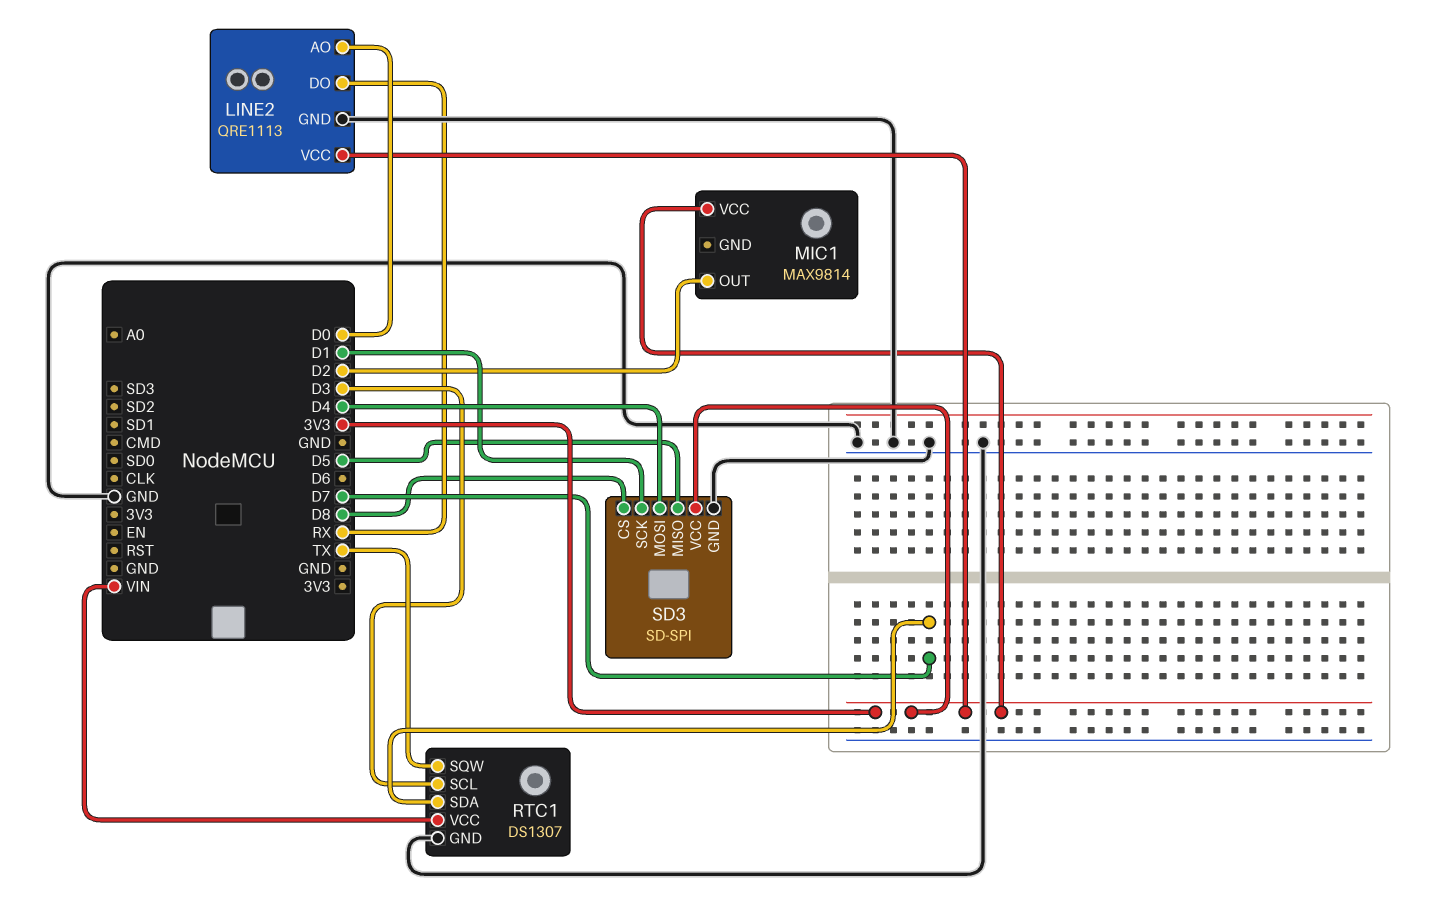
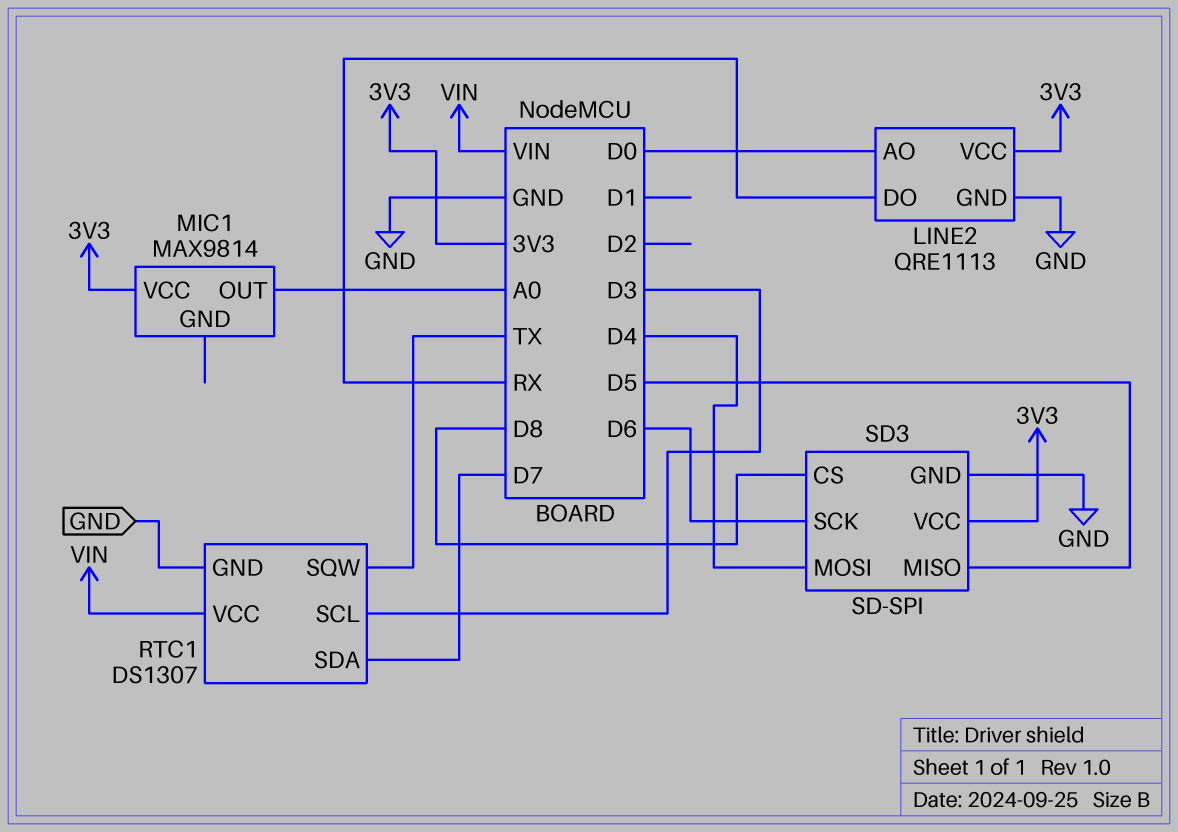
MIC1 pin OUT: D2 -> A0
SD3 pin SCK: D1 -> D6

